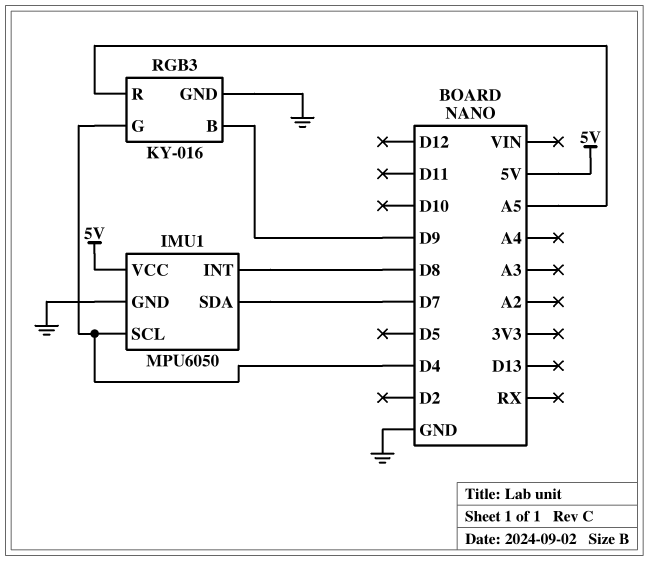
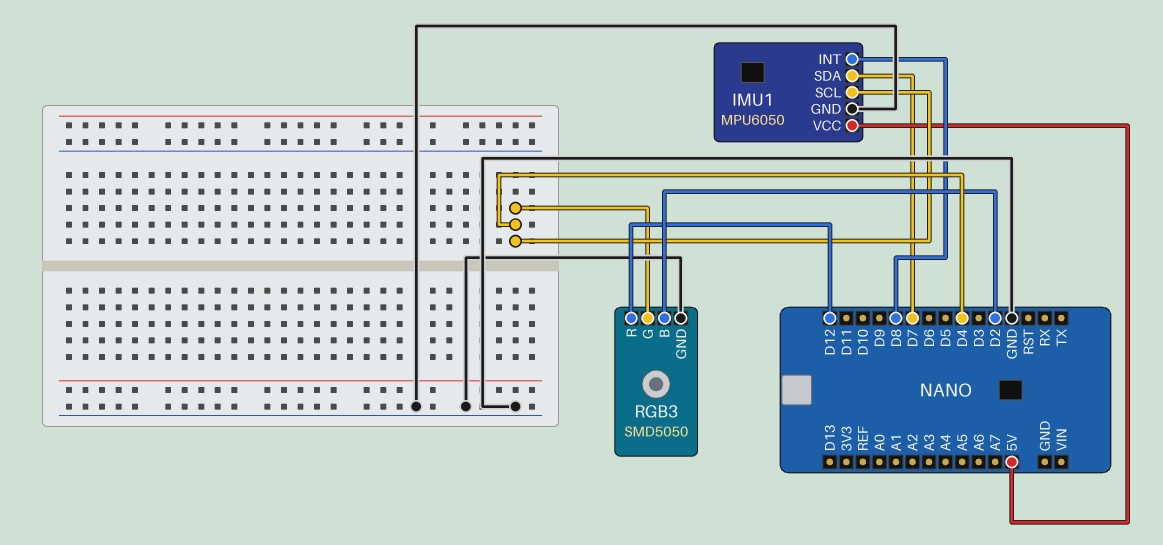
RGB3: KY-016 -> SMD5050
RGB3 pin B: D9 -> D2
RGB3 pin R: A5 -> D12

